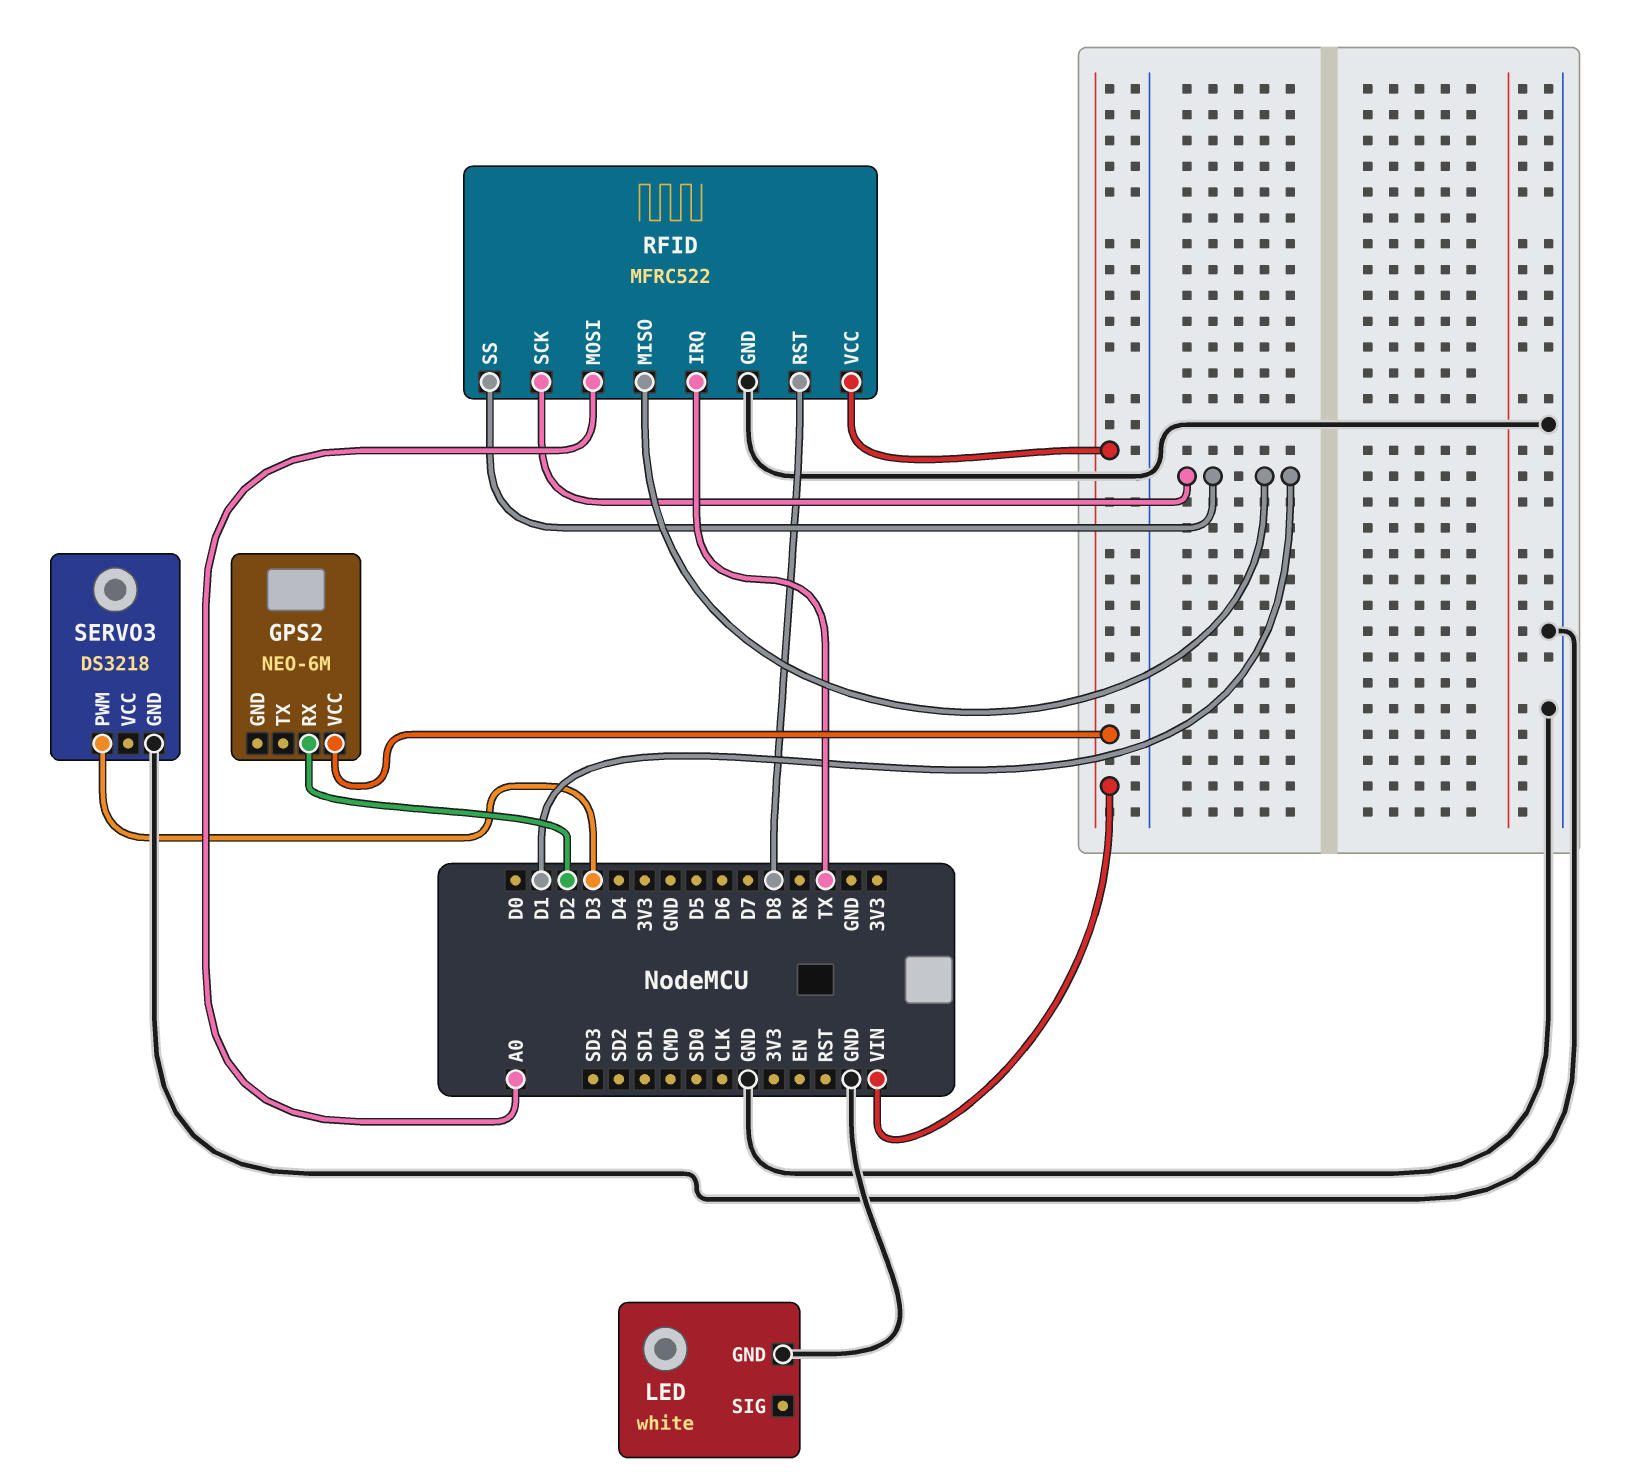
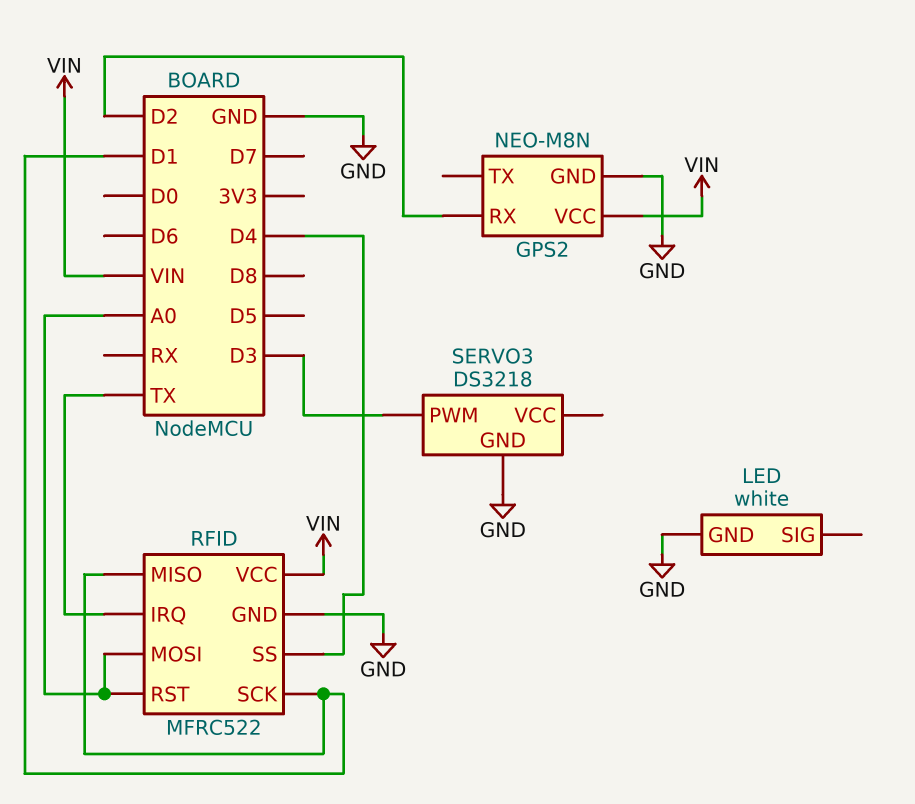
GPS2: NEO-6M -> NEO-M8N
GPS2 pin GND: none -> GND
RFID pin RST: D8 -> A0
RFID pin SS: D1 -> D4

